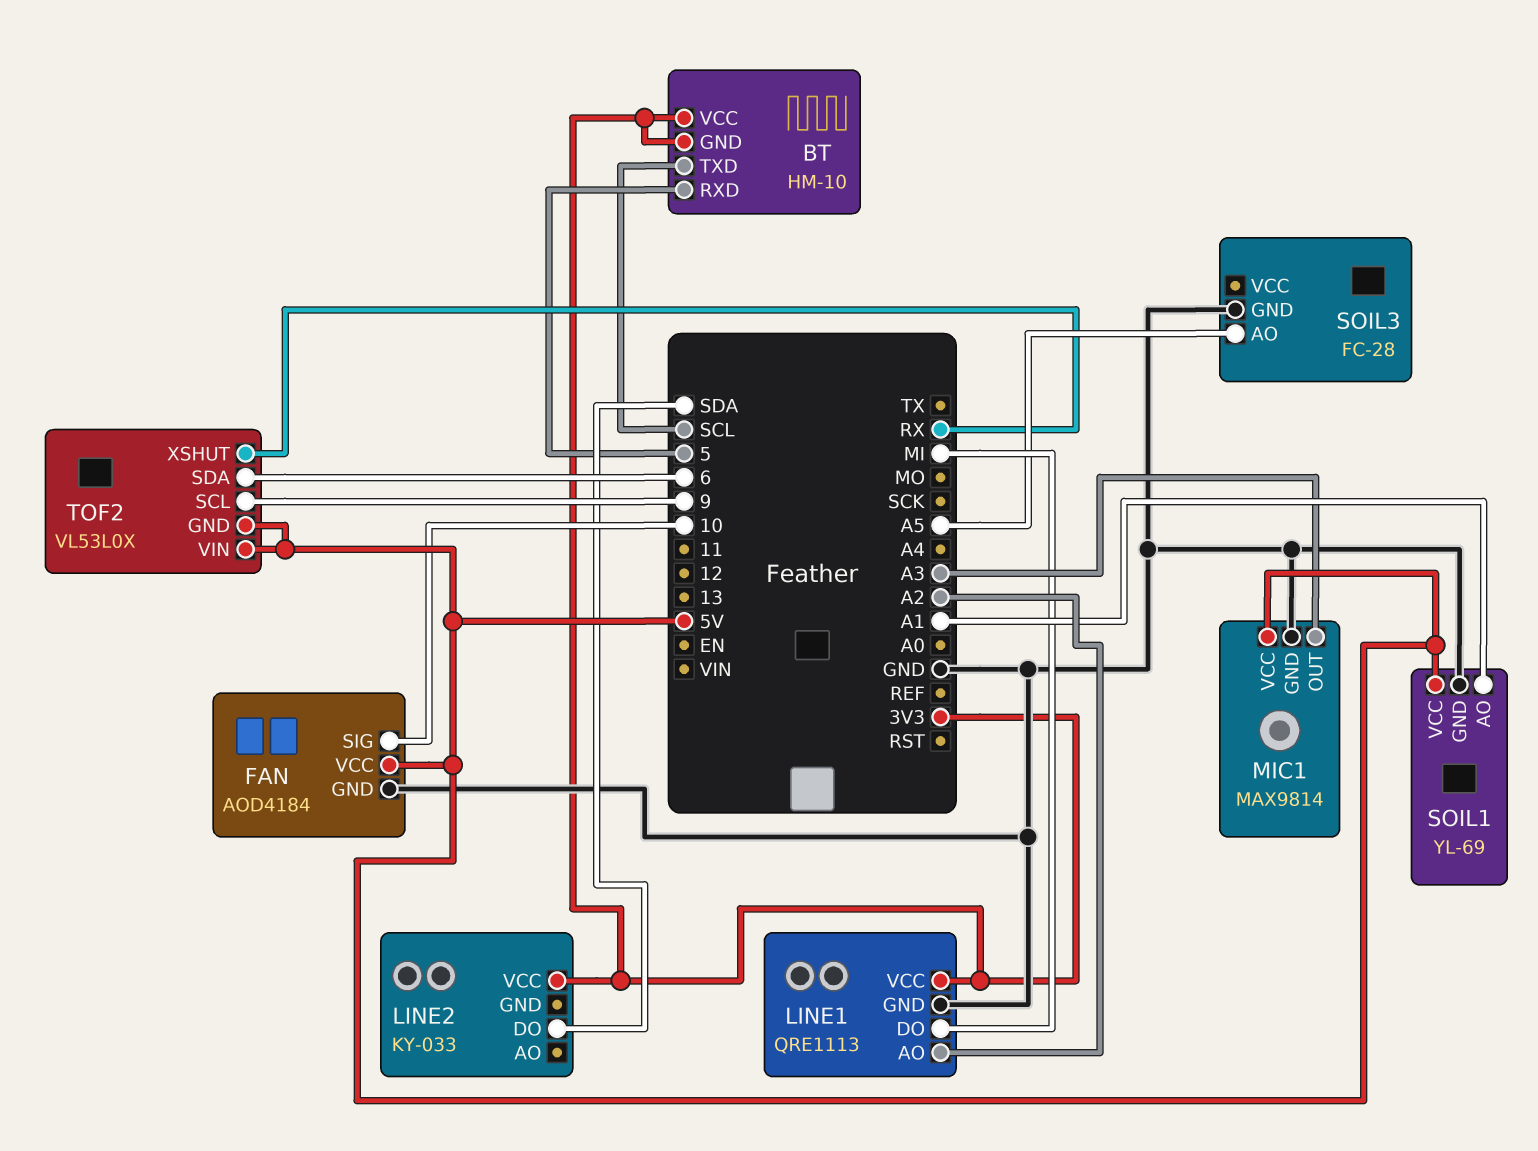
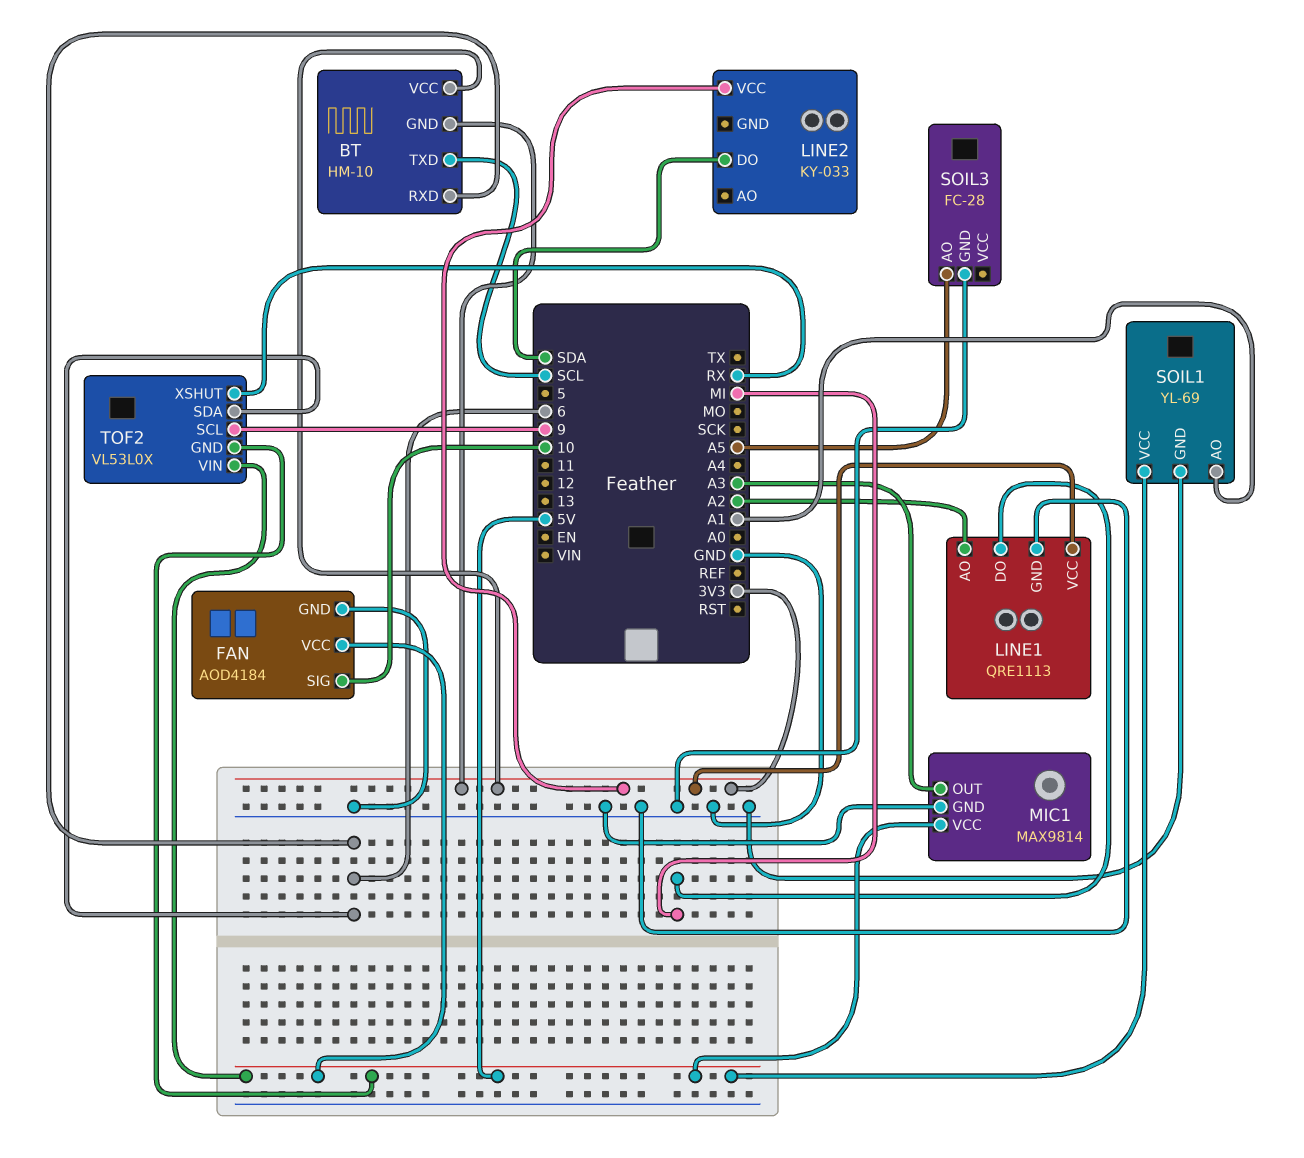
BT pin RXD: 5 -> 6

